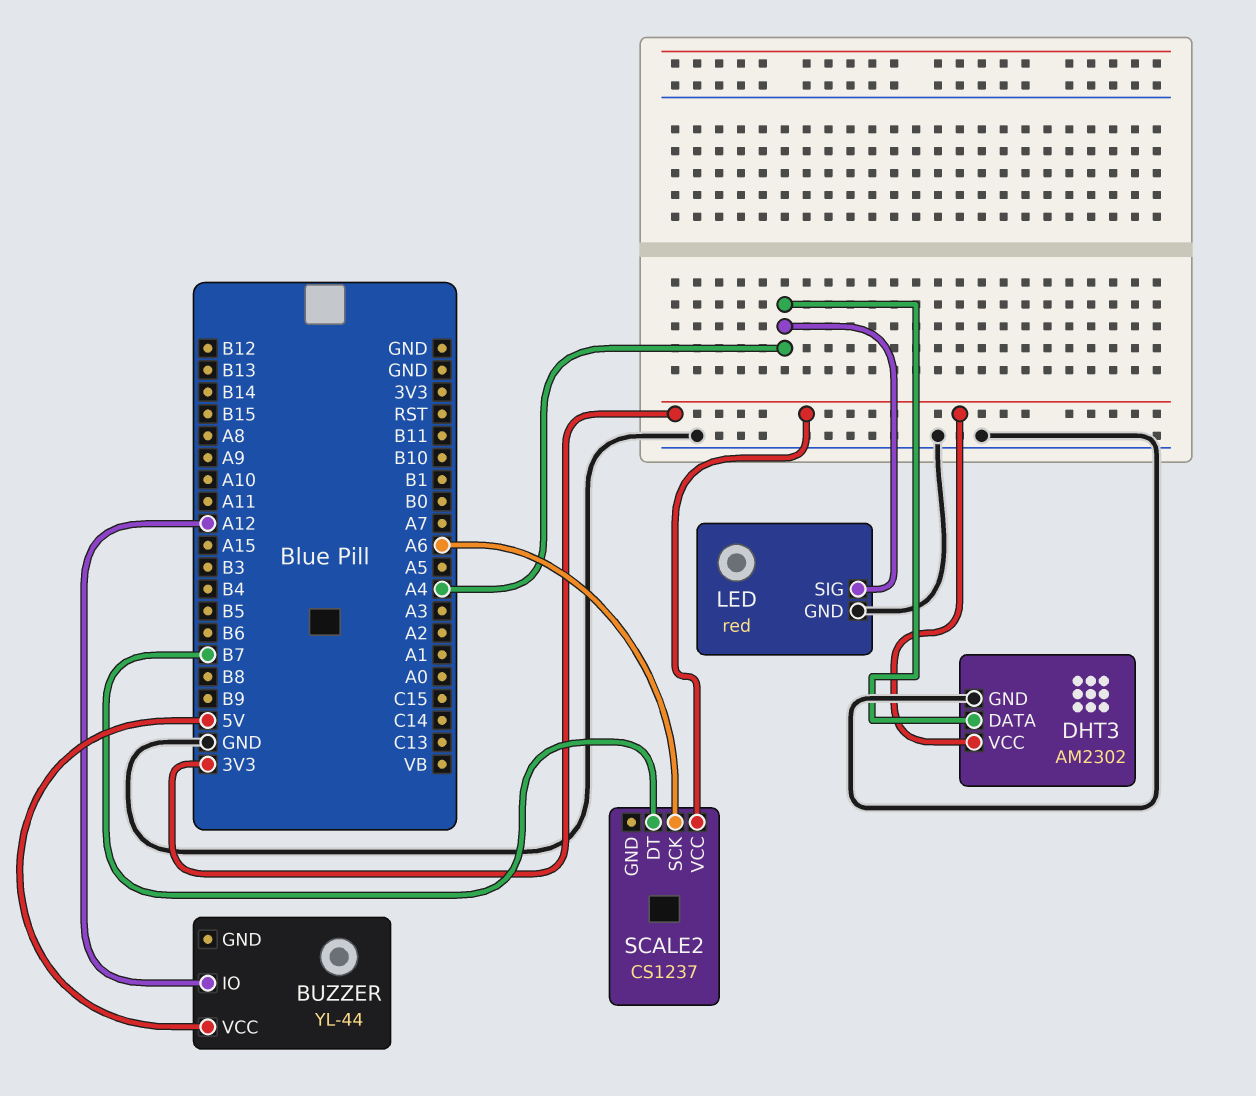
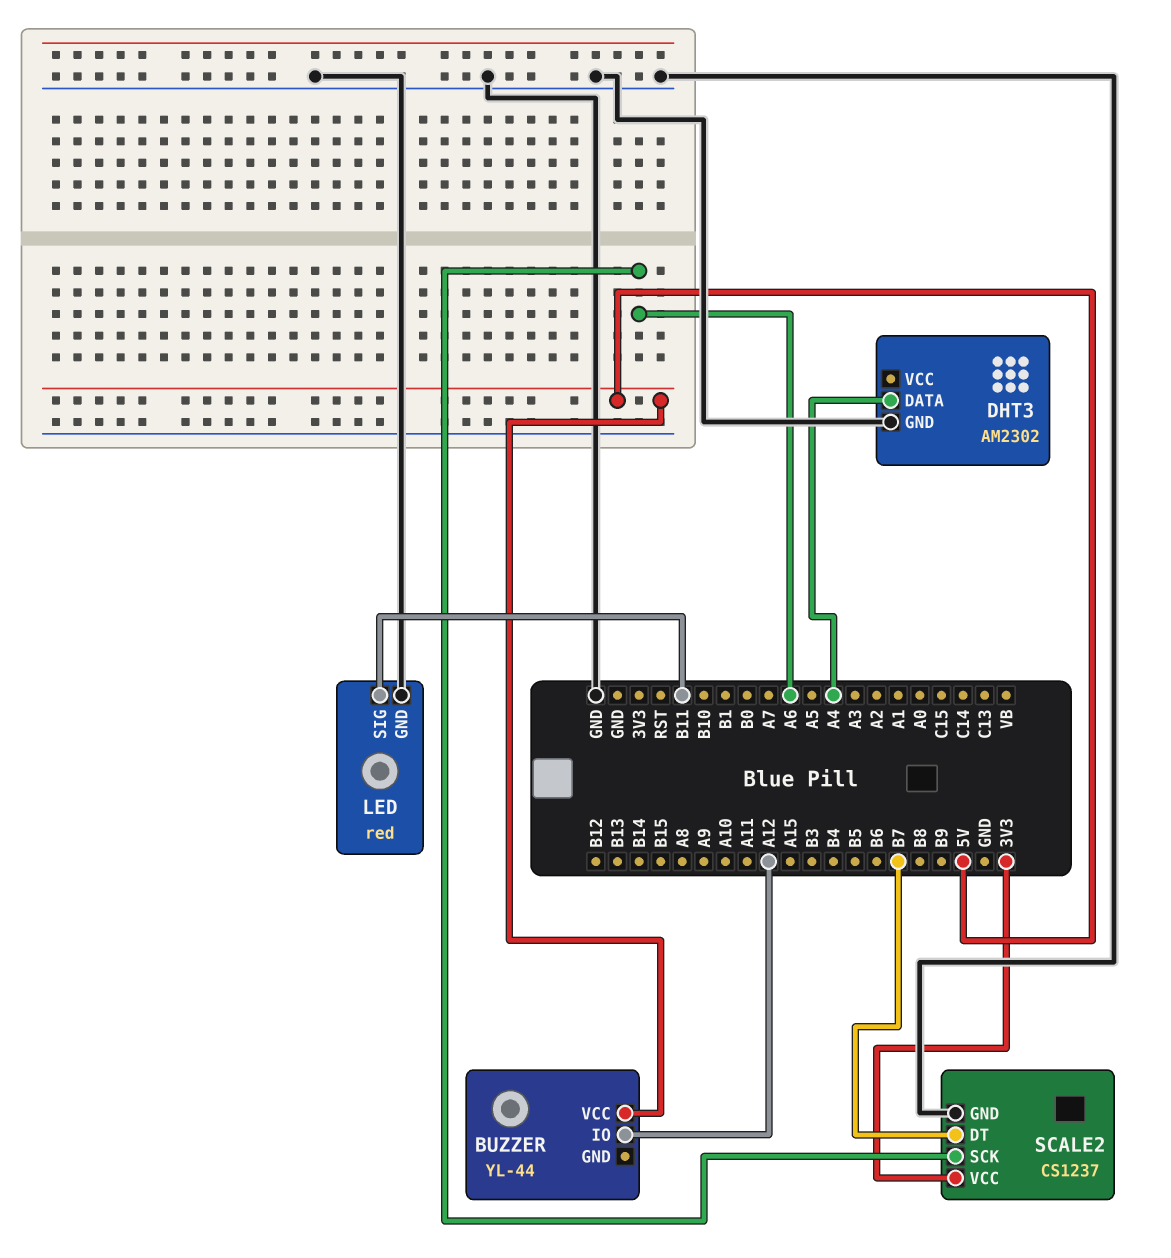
DHT3 pin VCC: 3V3 -> none
LED pin SIG: A4 -> B11
SCALE2 pin GND: none -> GND

